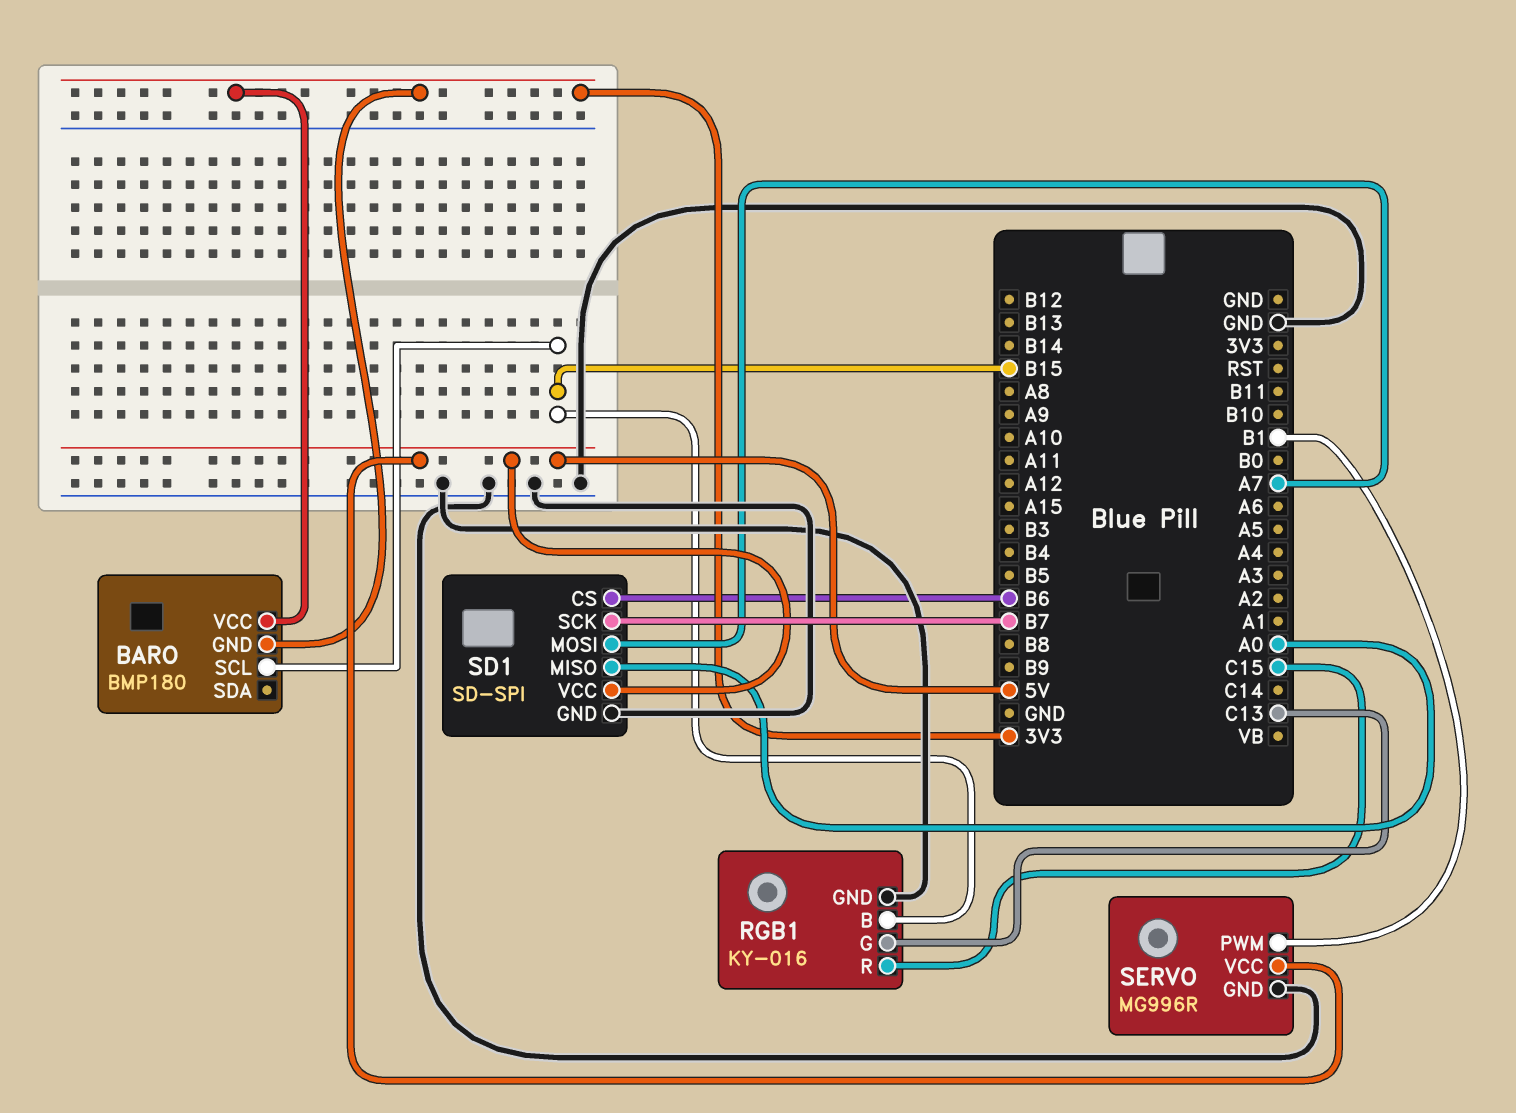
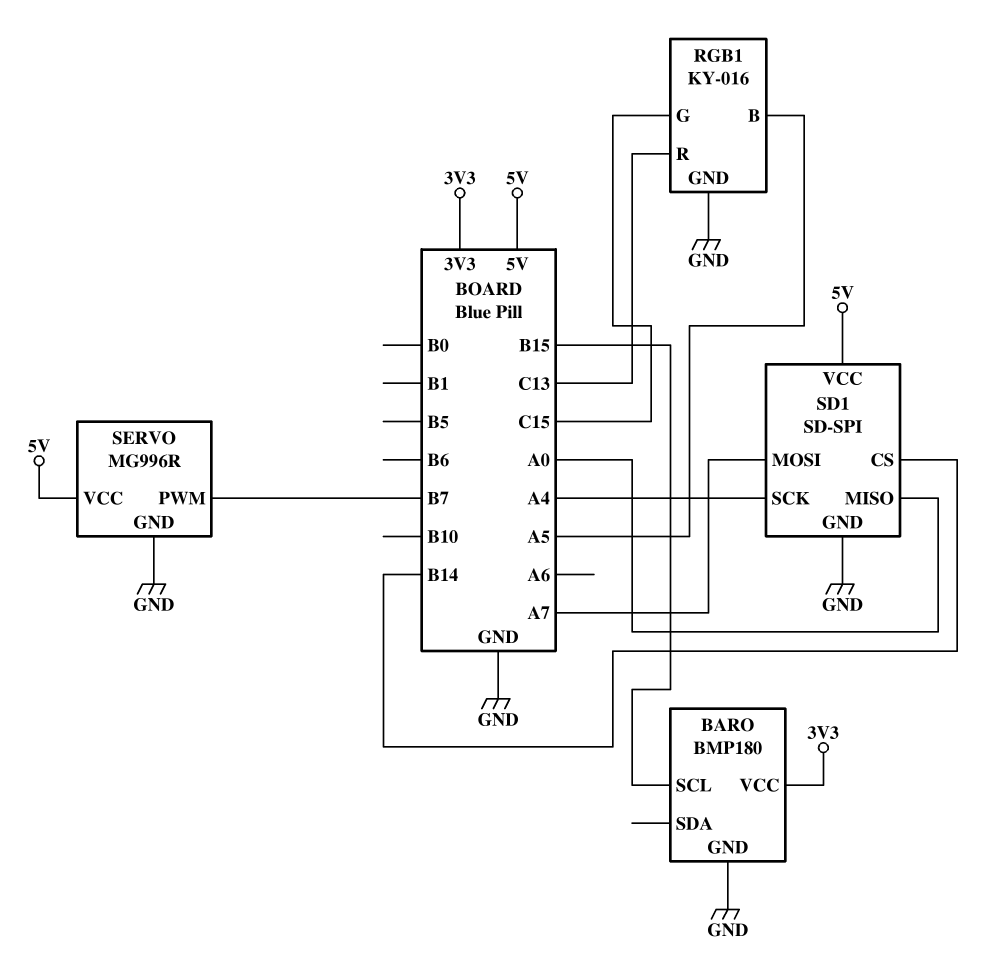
BARO pin GND: 3V3 -> GND
RGB1 pin B: B15 -> A5
RGB1 pin G: C13 -> C15
RGB1 pin R: C15 -> C13
SD1 pin CS: B6 -> B14
SD1 pin SCK: B7 -> A4
SERVO pin PWM: B1 -> B7

